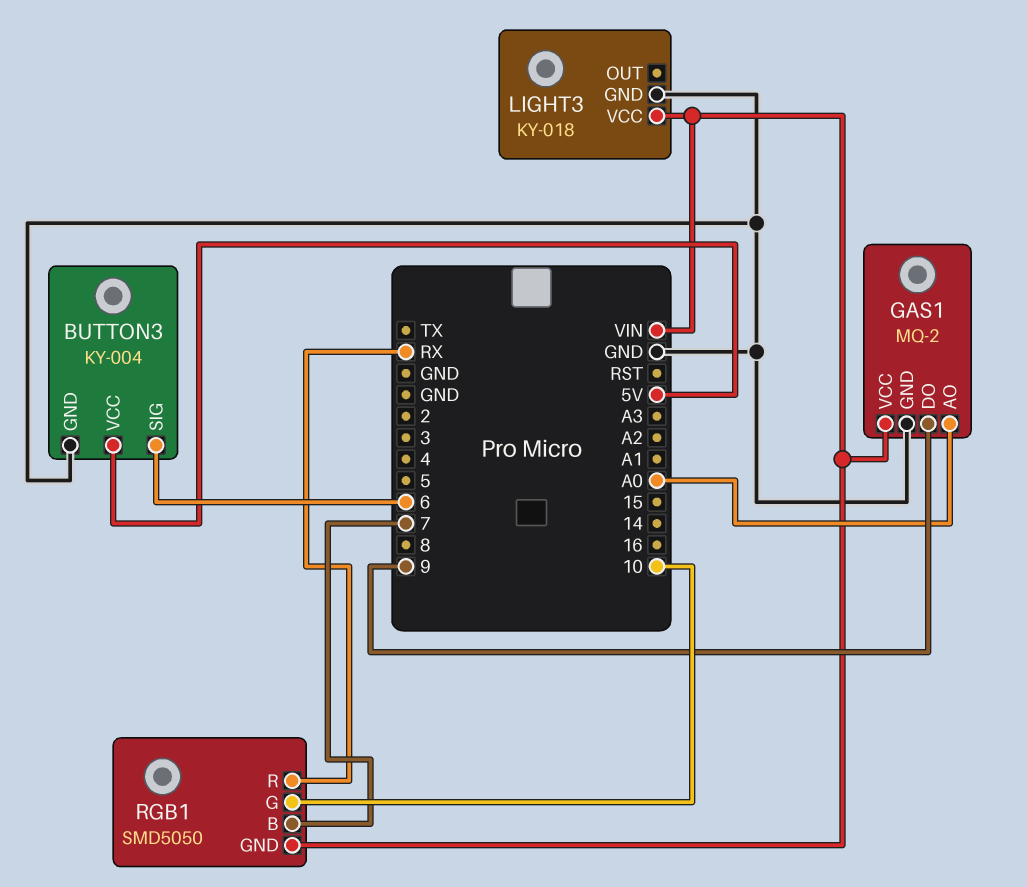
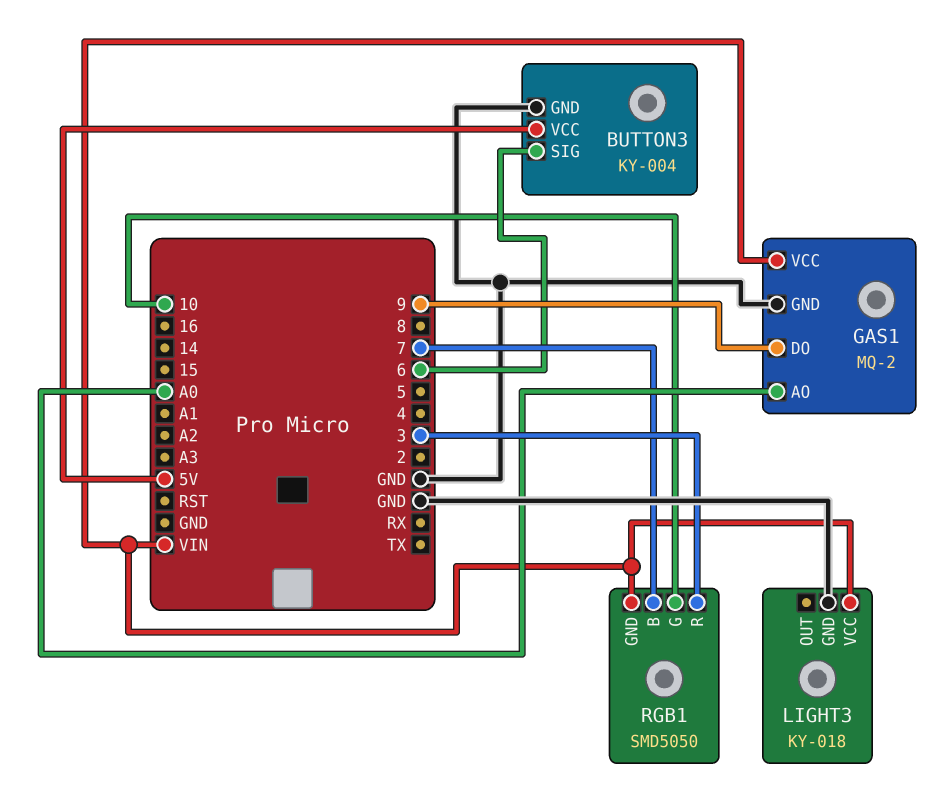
RGB1 pin R: RX -> 3

